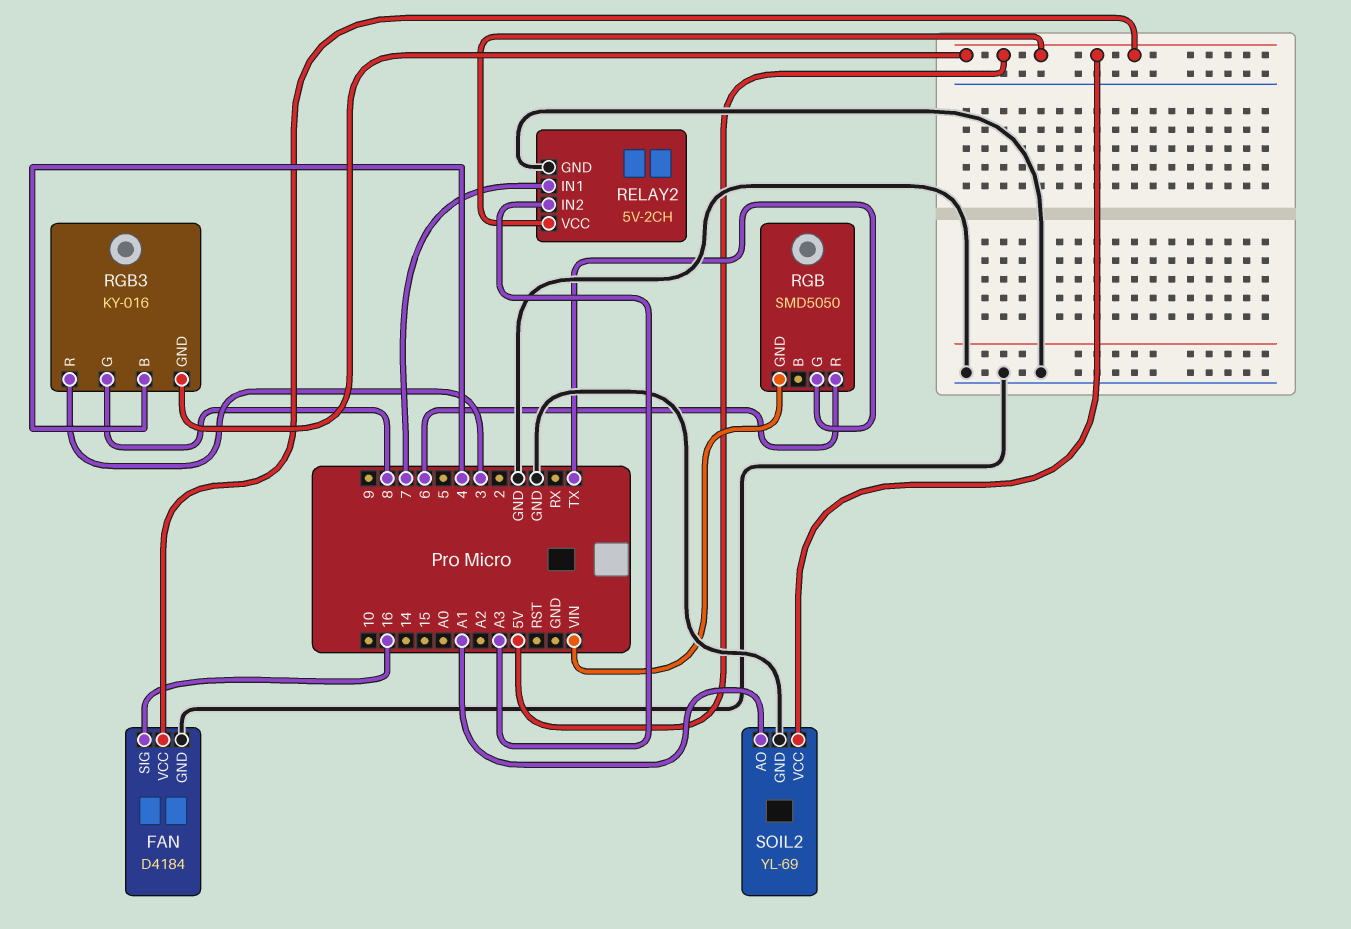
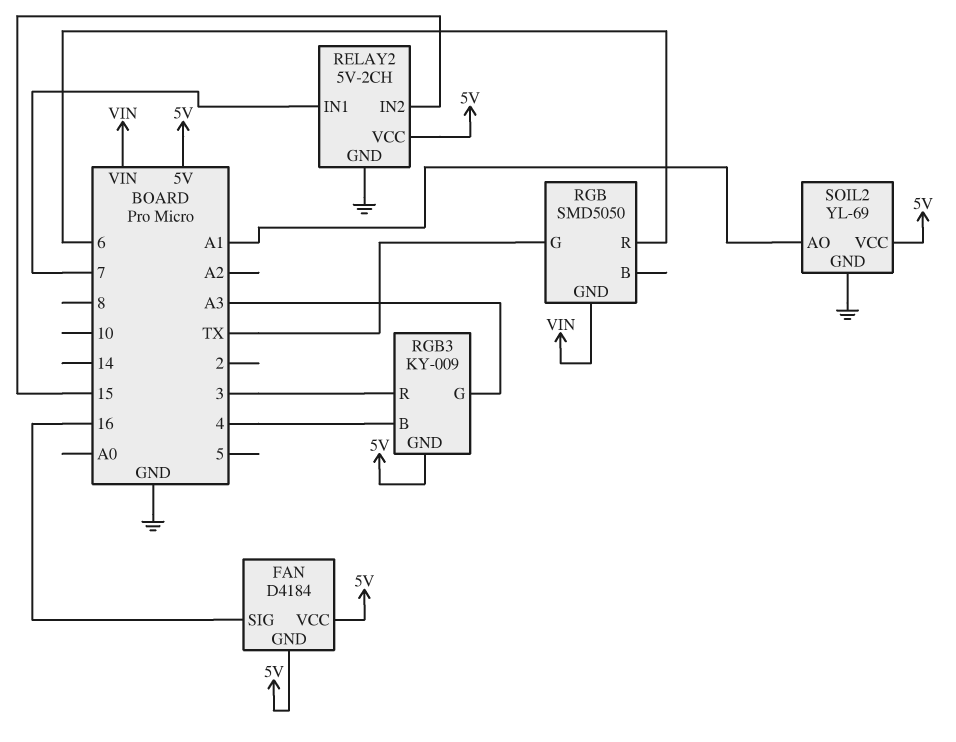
FAN pin GND: GND -> 5V
RELAY2 pin IN2: A3 -> 15
RGB3: KY-016 -> KY-009
RGB3 pin G: 8 -> A3

